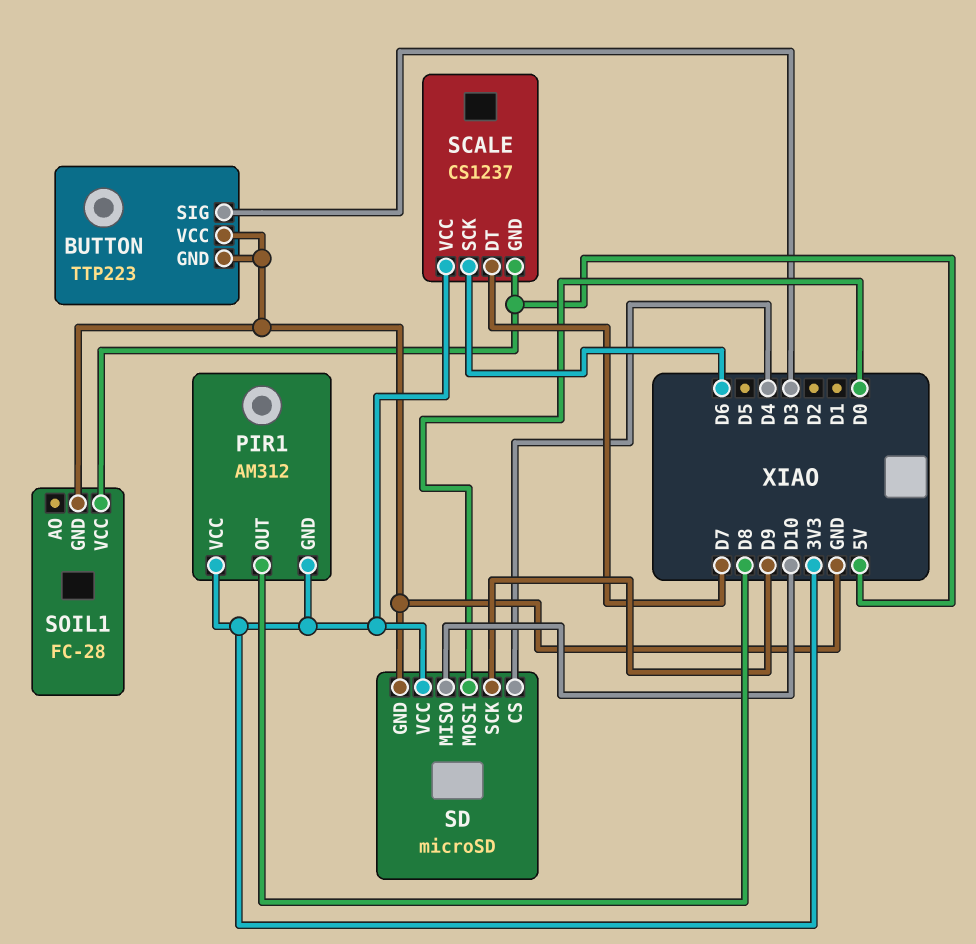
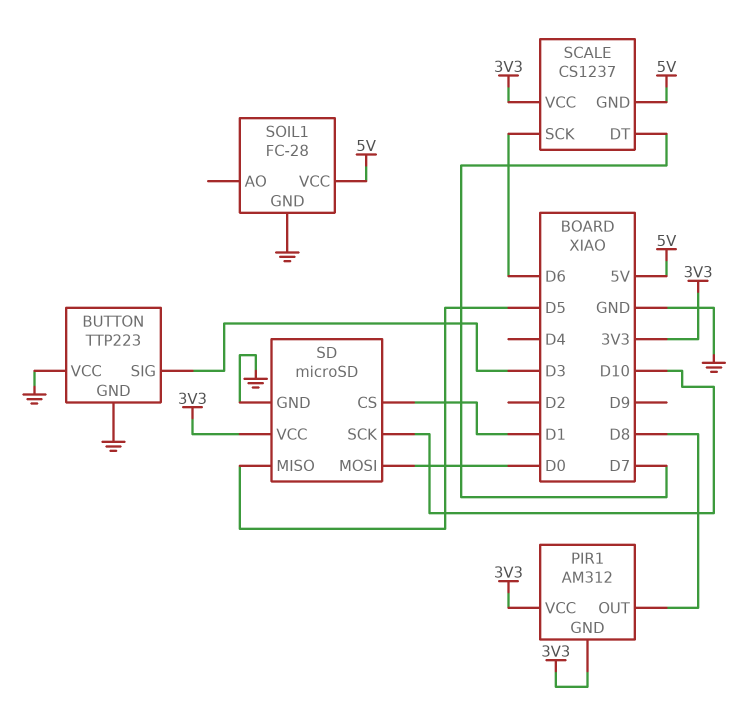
SD pin CS: D4 -> D1
SD pin MISO: D10 -> D5
SD pin SCK: D9 -> D10

